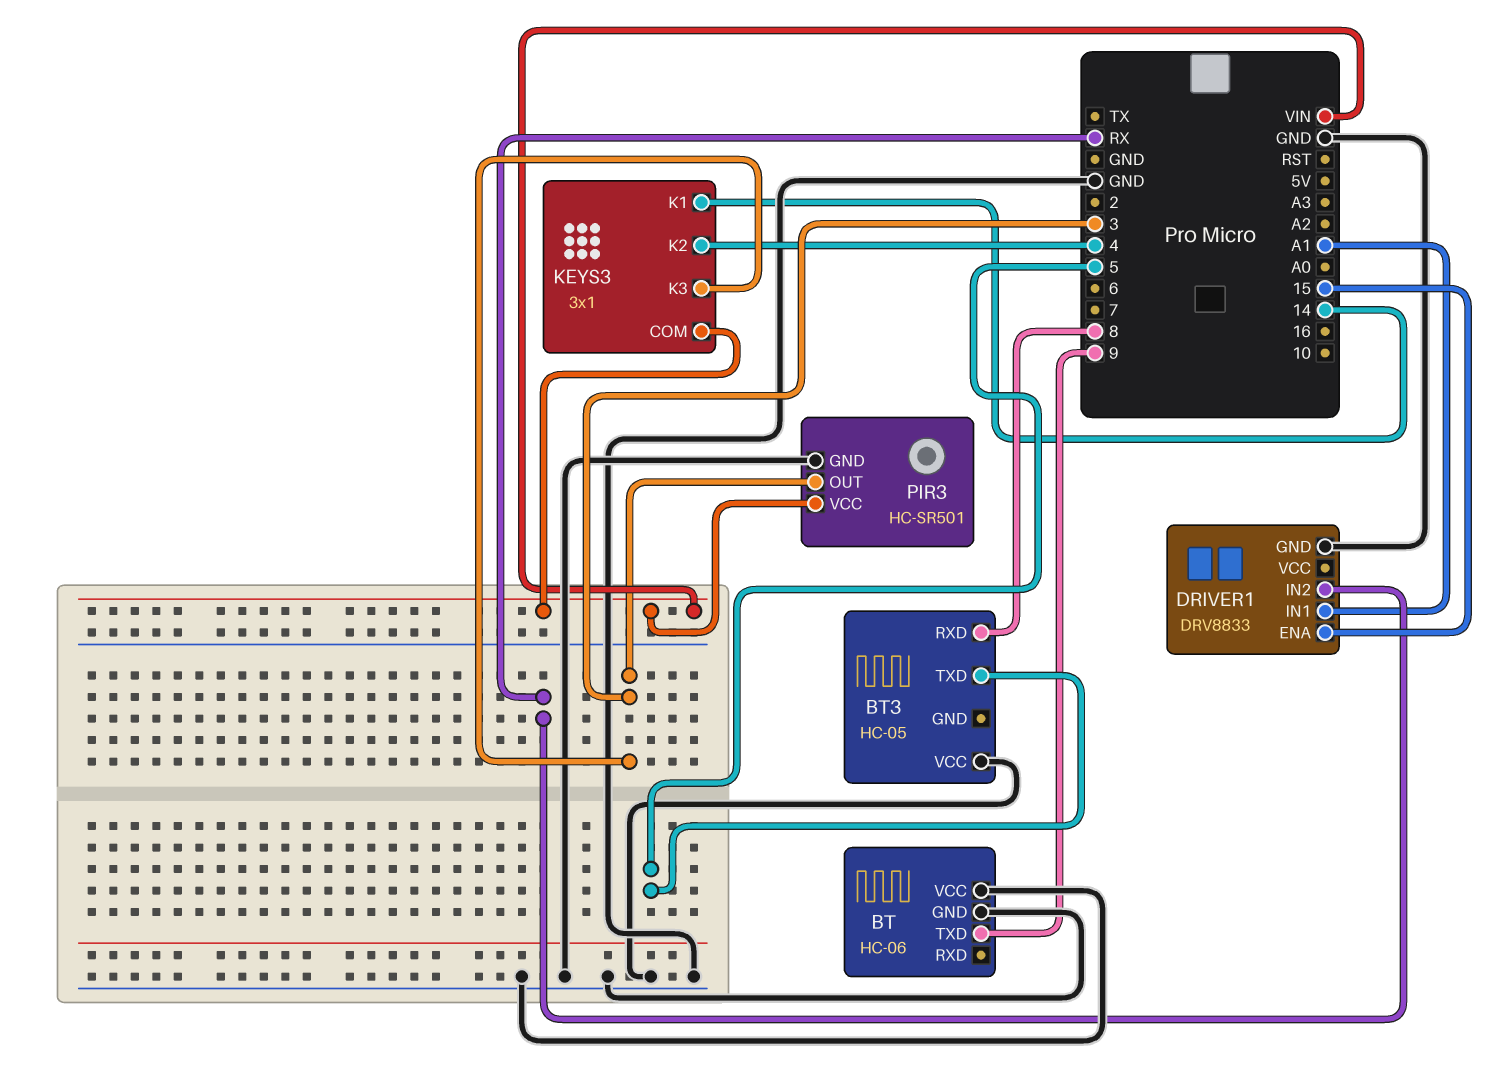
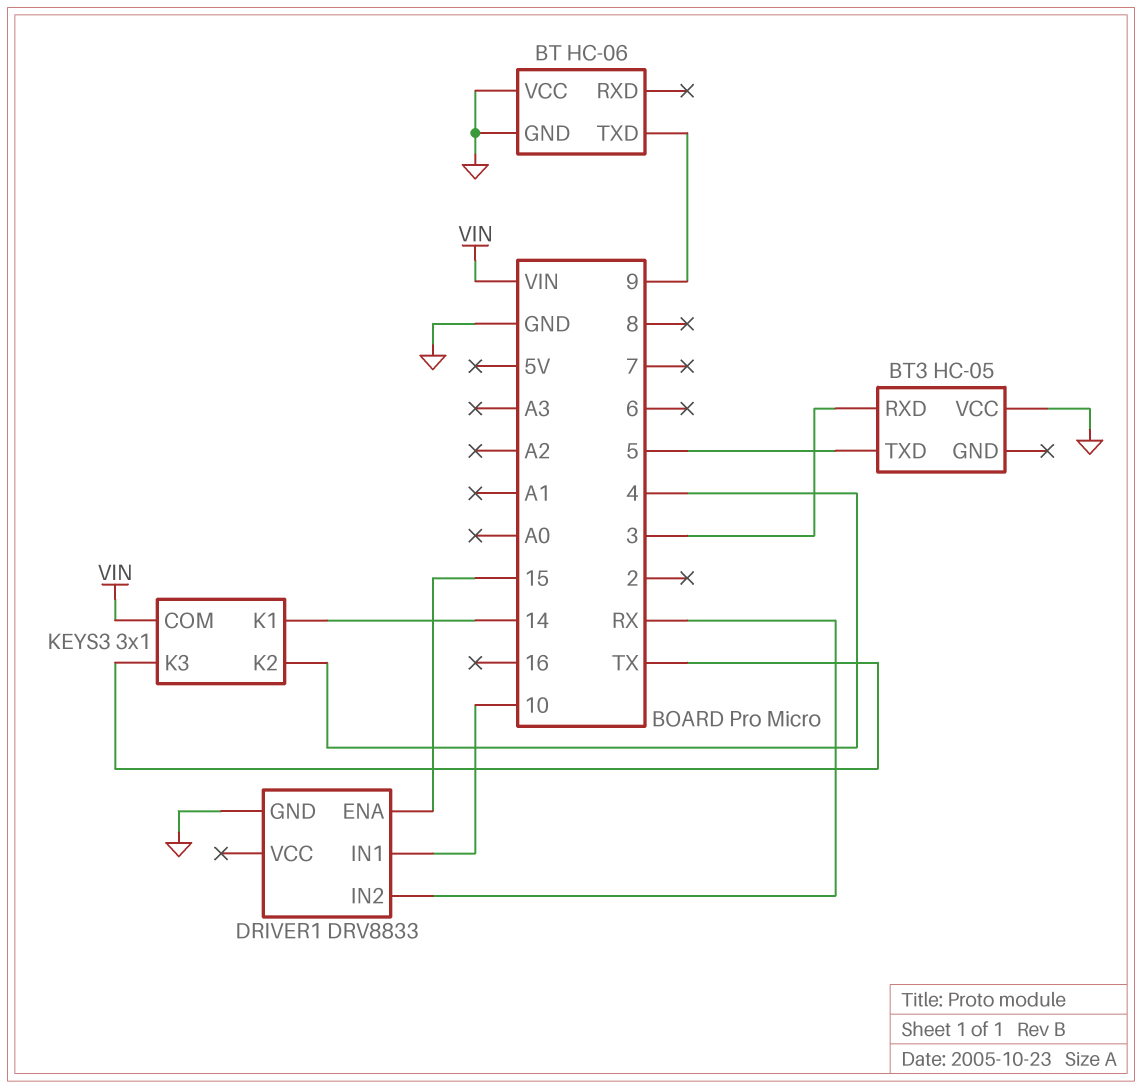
BT3 pin RXD: 8 -> 3
DRIVER1 pin IN1: A1 -> 10
KEYS3 pin K3: 3 -> TX
PIR3: HC-SR501 -> none
PIR3 pin GND: GND -> none
PIR3 pin OUT: 3 -> none
PIR3 pin VCC: VIN -> none

